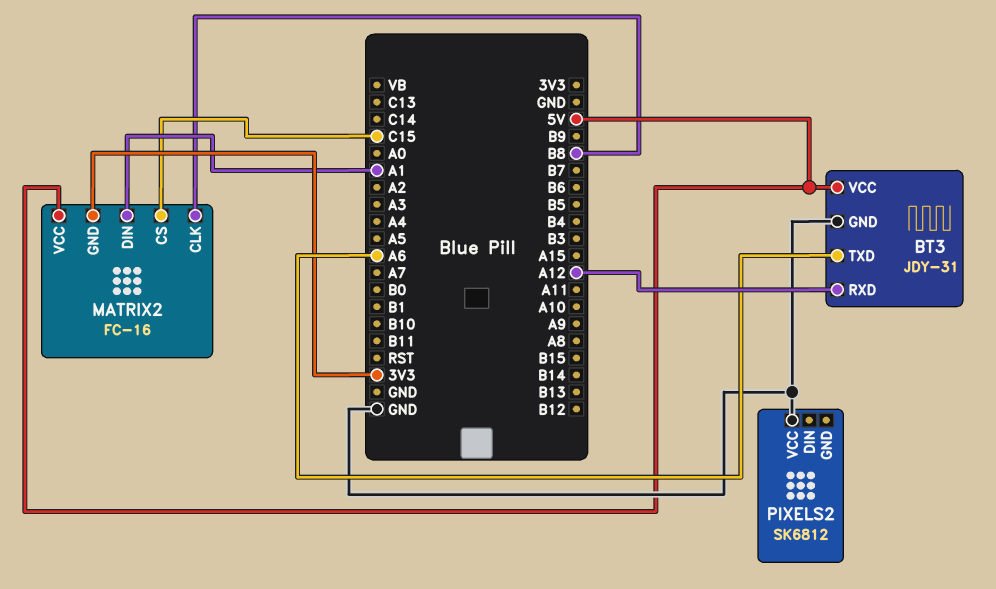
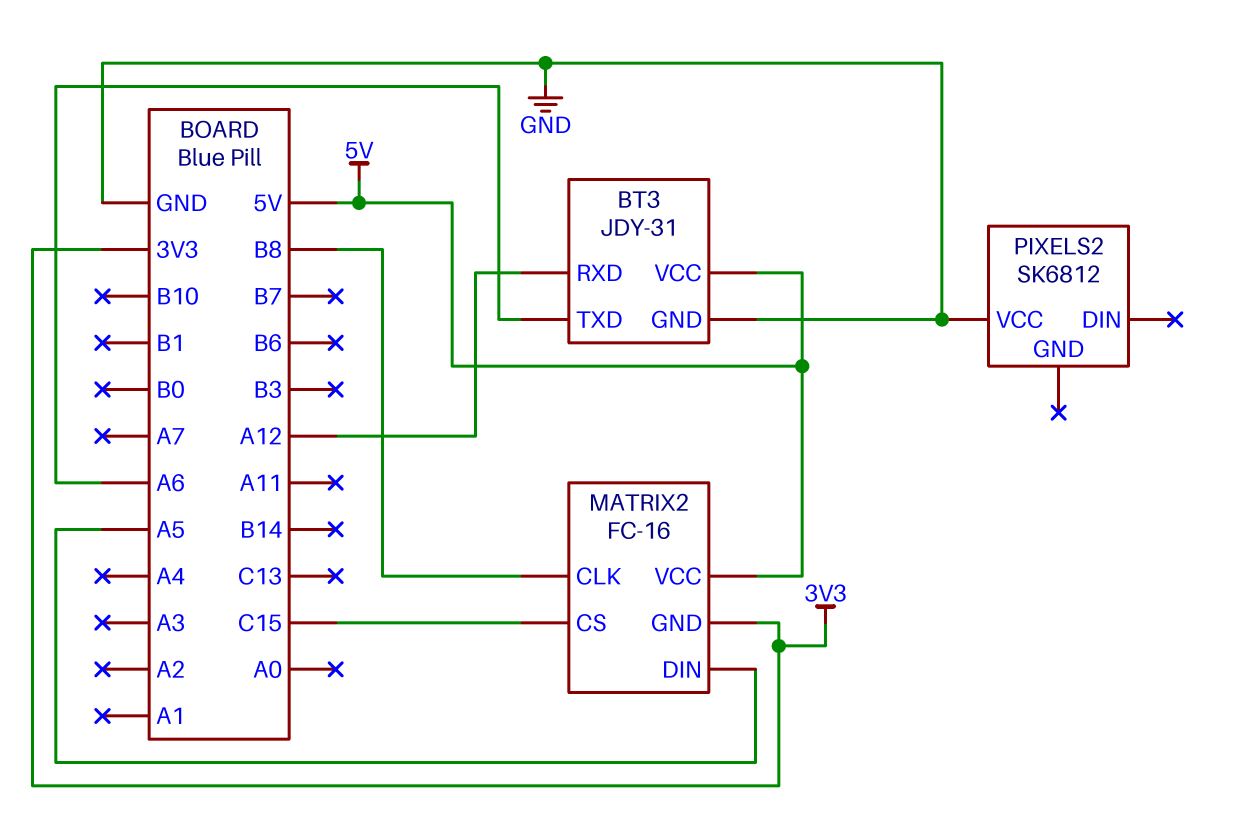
MATRIX2 pin DIN: A1 -> A5

